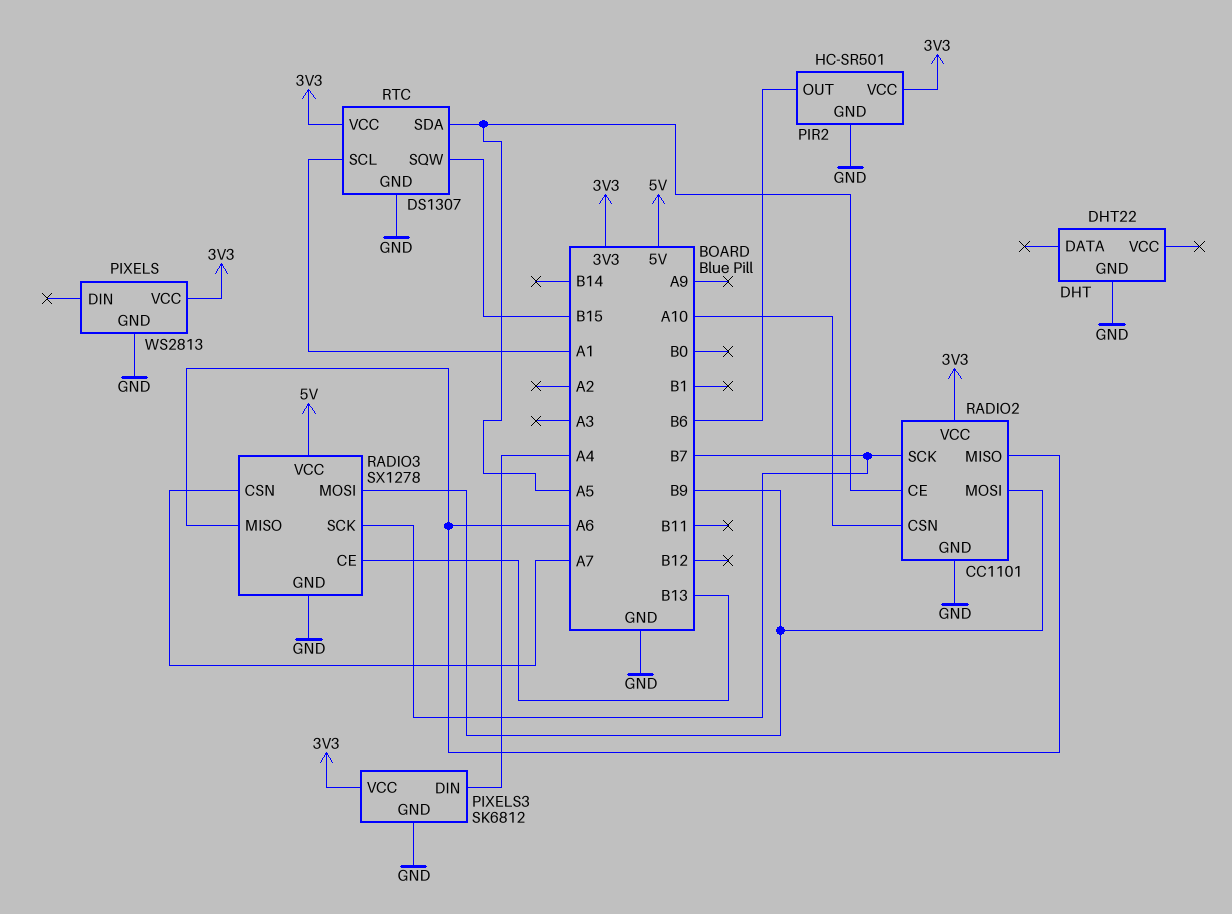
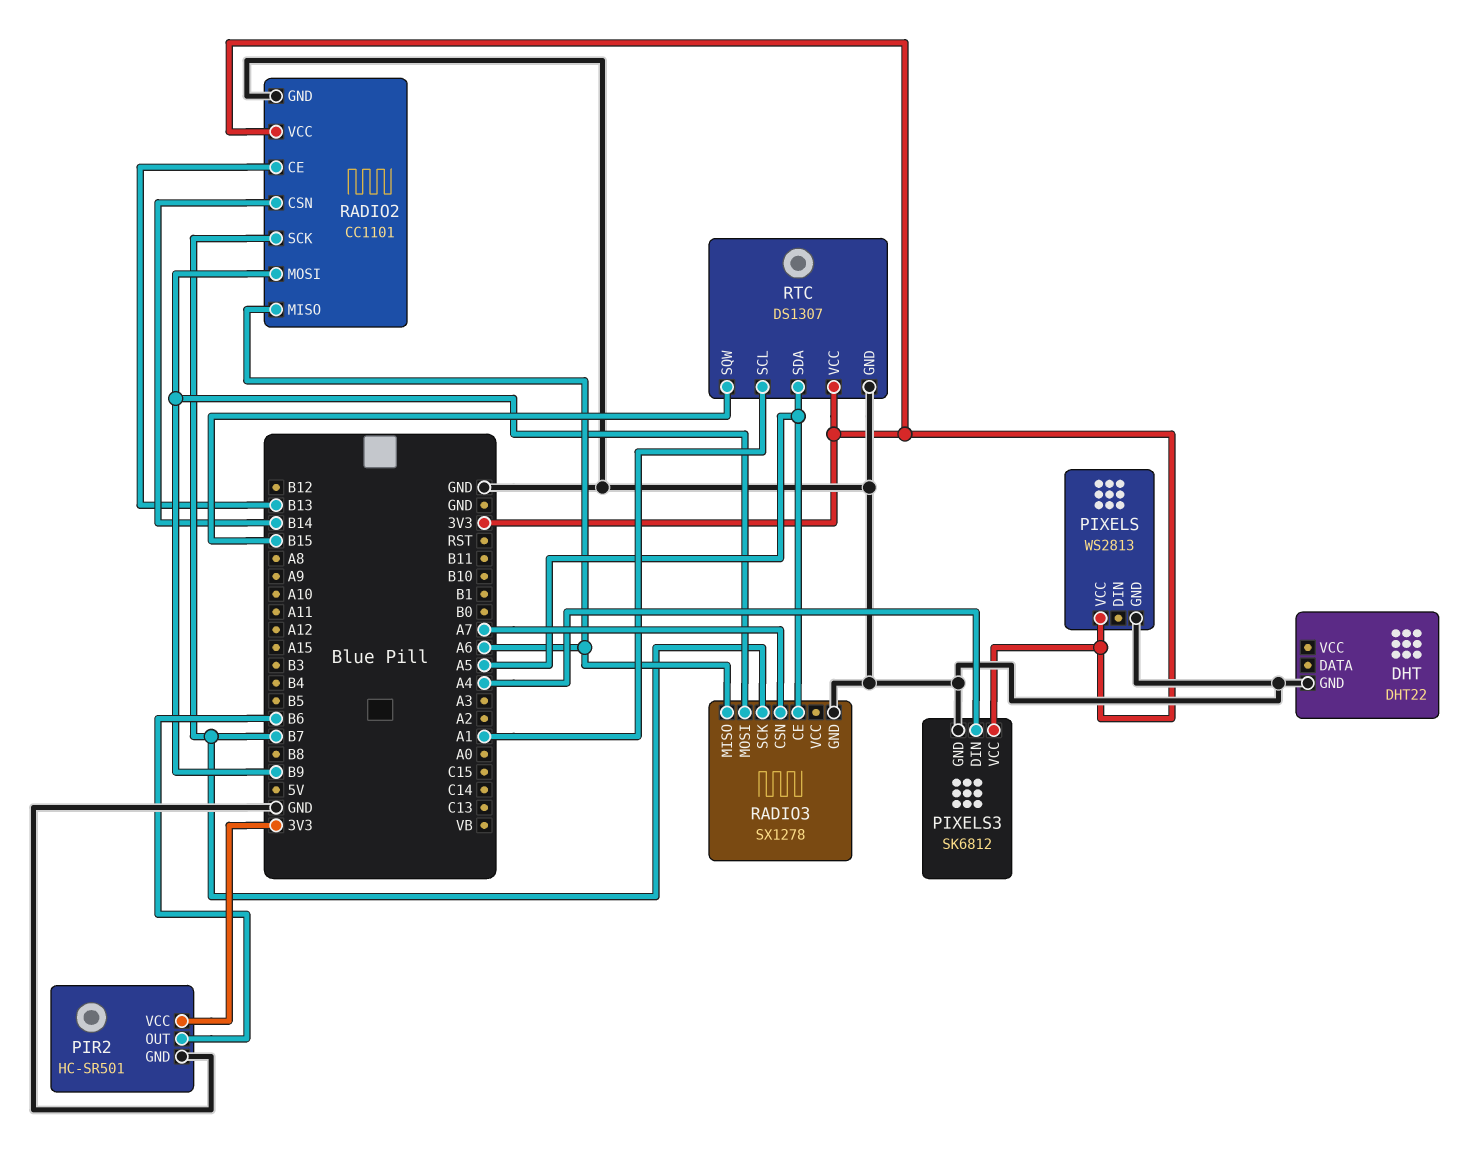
RADIO2 pin CE: A5 -> B13
RADIO2 pin CSN: A10 -> B14
RADIO3 pin CE: B13 -> A5
RADIO3 pin VCC: 5V -> none

